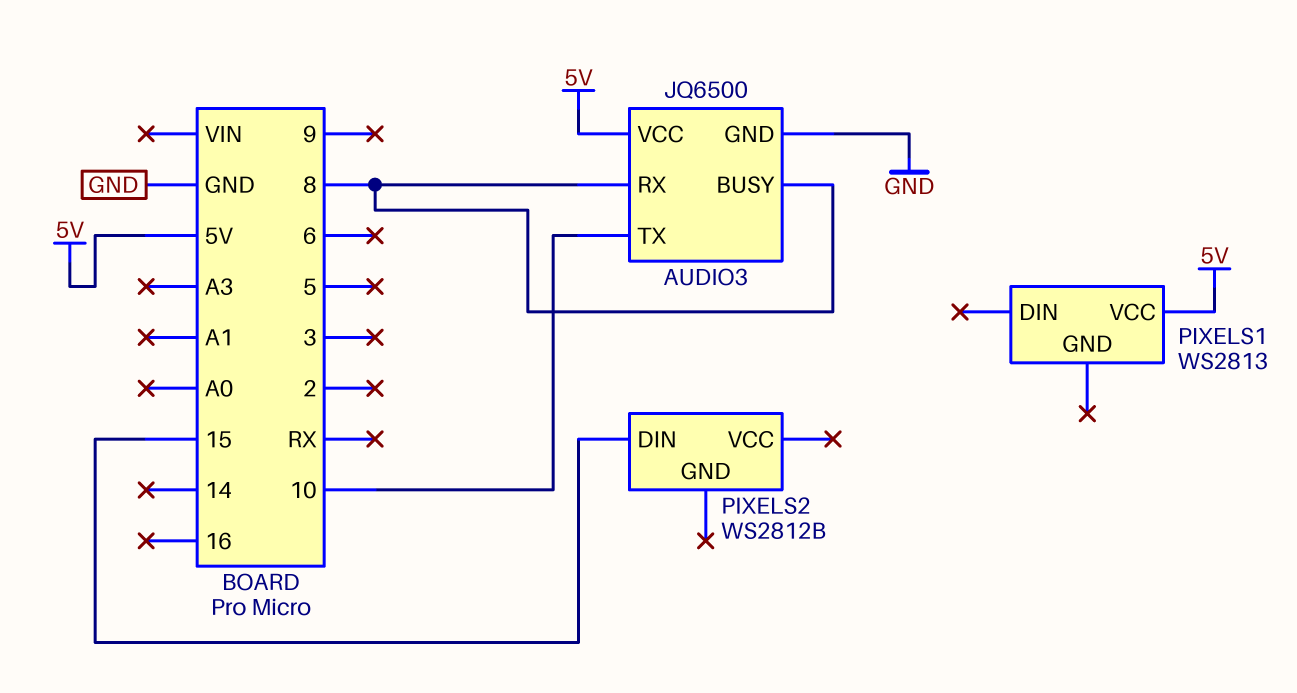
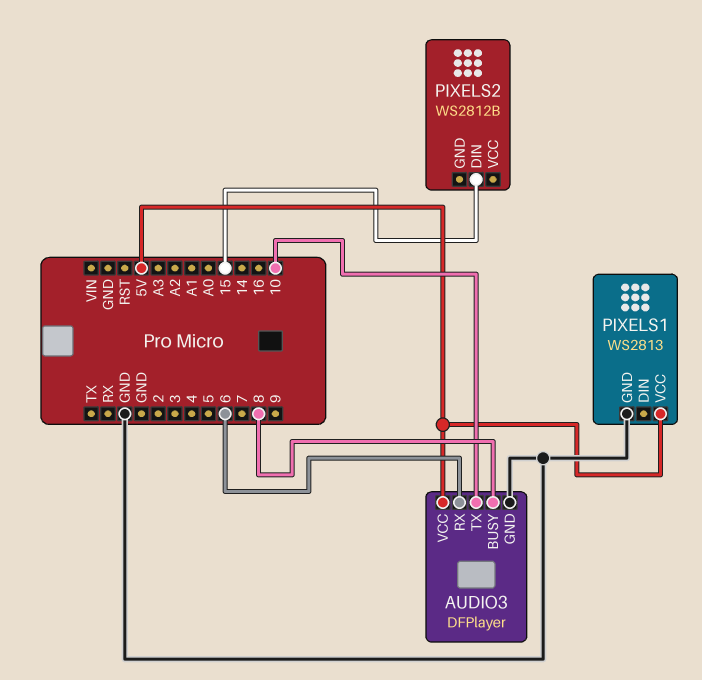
AUDIO3: JQ6500 -> DFPlayer
AUDIO3 pin RX: 8 -> 6
PIXELS1 pin GND: none -> GND

